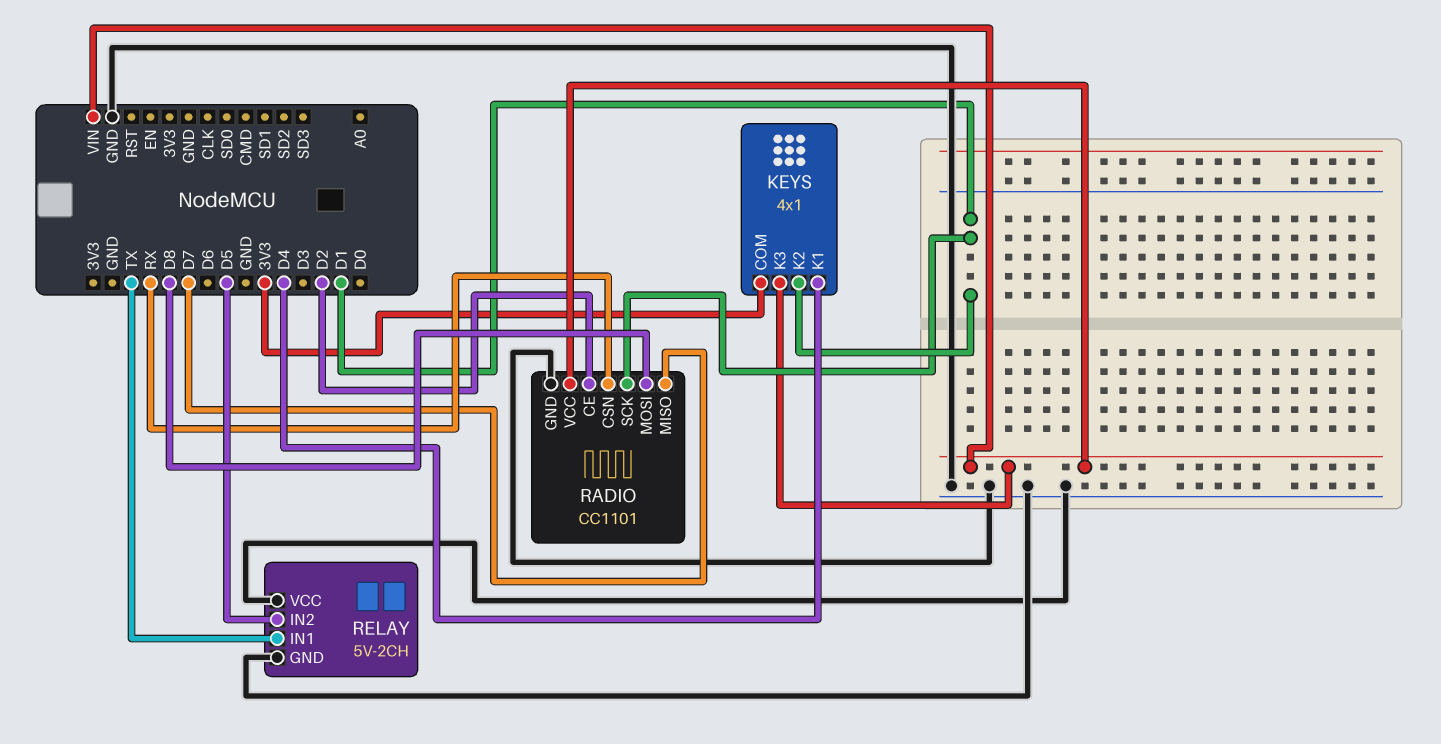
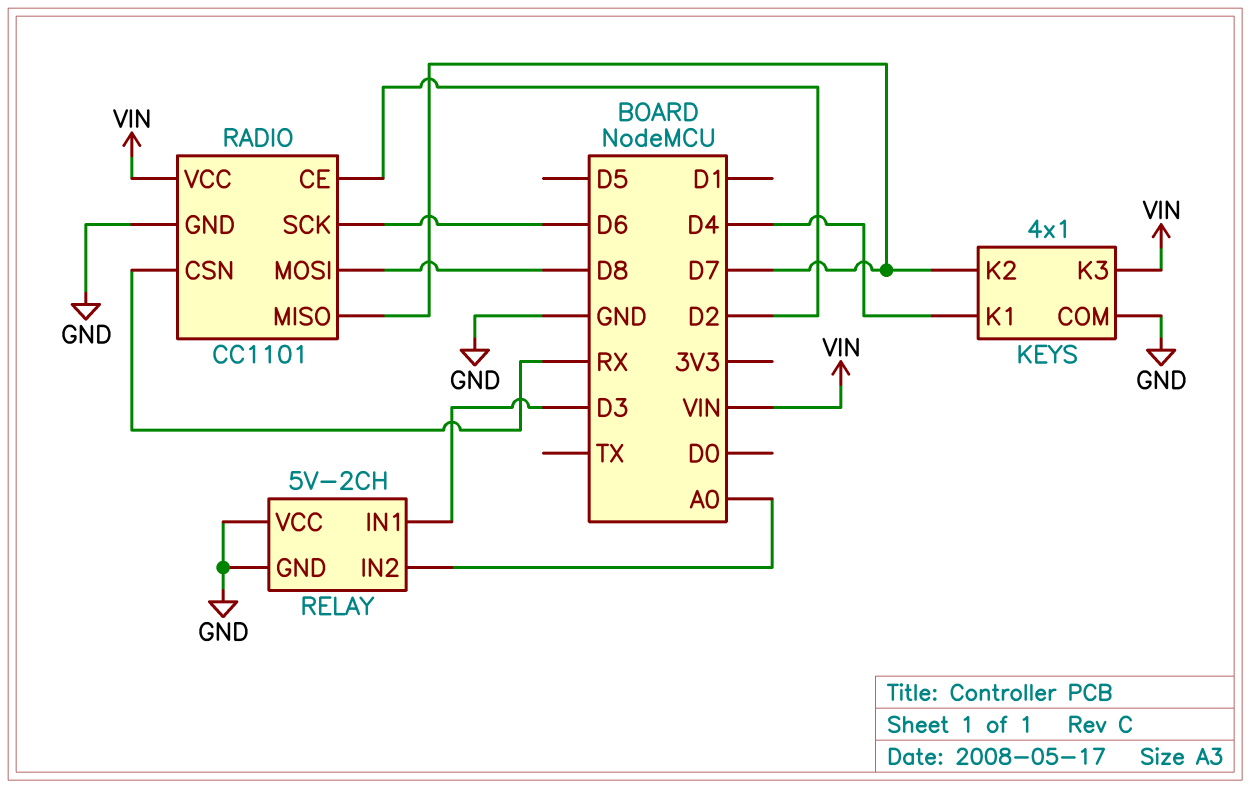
KEYS pin COM: 3V3 -> GND
KEYS pin K2: D1 -> D7
RADIO pin SCK: D1 -> D6
RELAY pin IN1: TX -> D3
RELAY pin IN2: D5 -> A0

